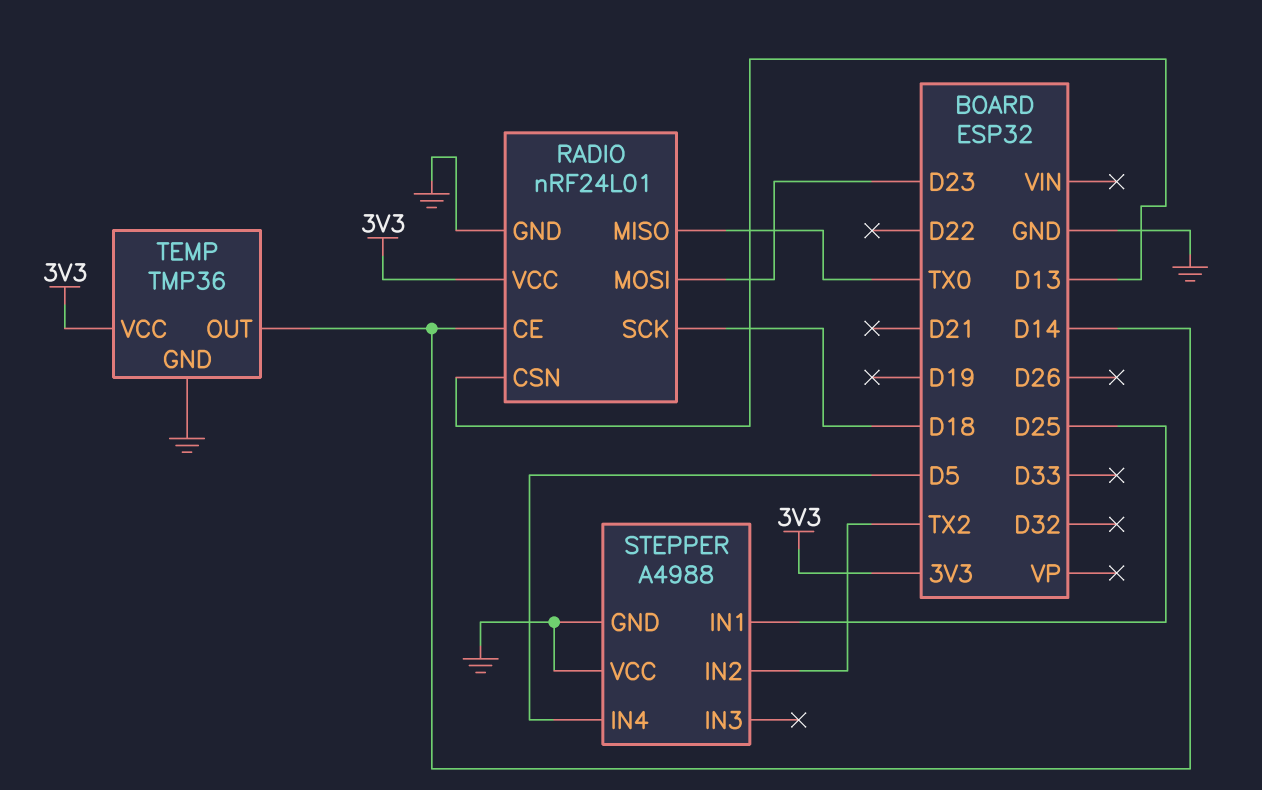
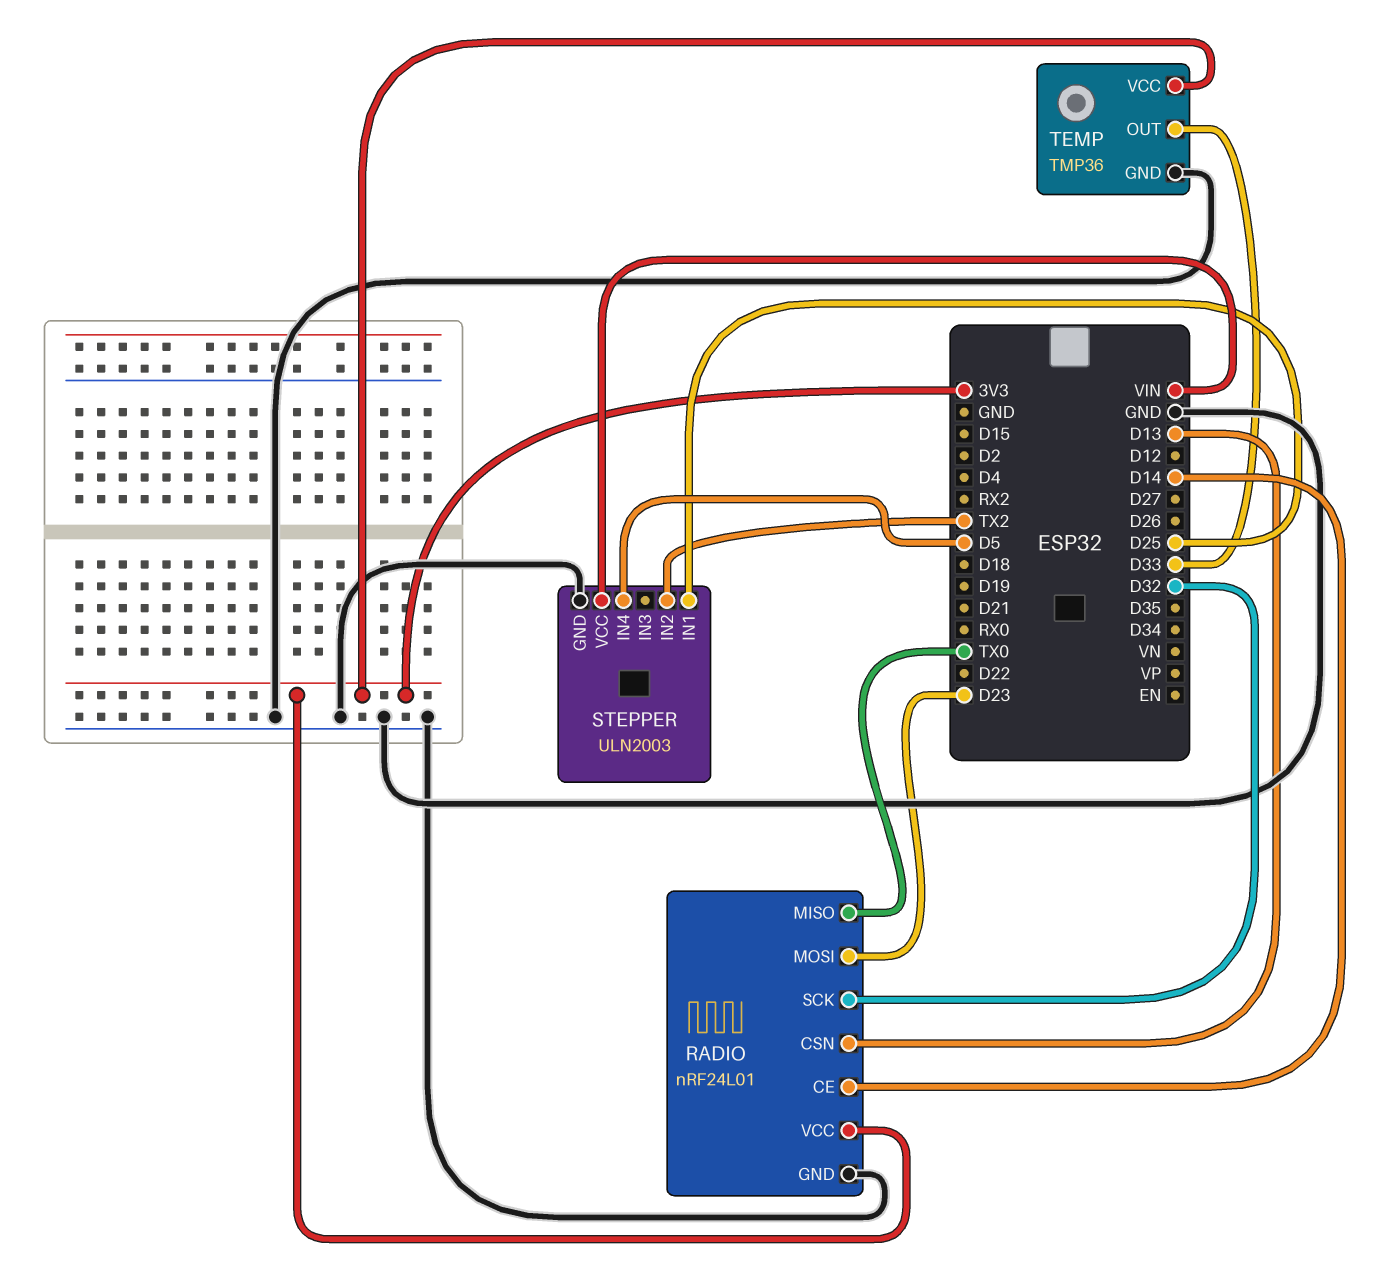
RADIO pin SCK: D18 -> D32
STEPPER: A4988 -> ULN2003
STEPPER pin VCC: GND -> VIN
TEMP pin OUT: D14 -> D33

